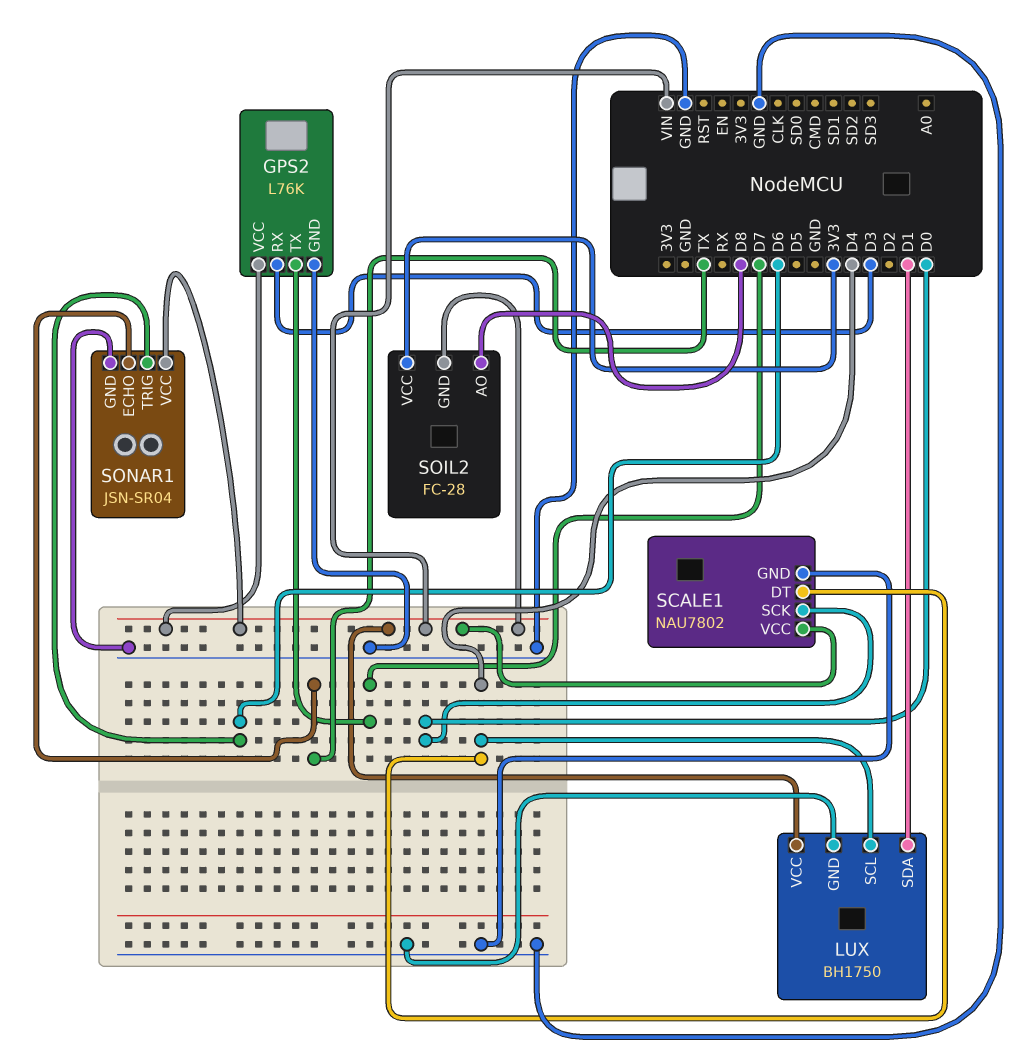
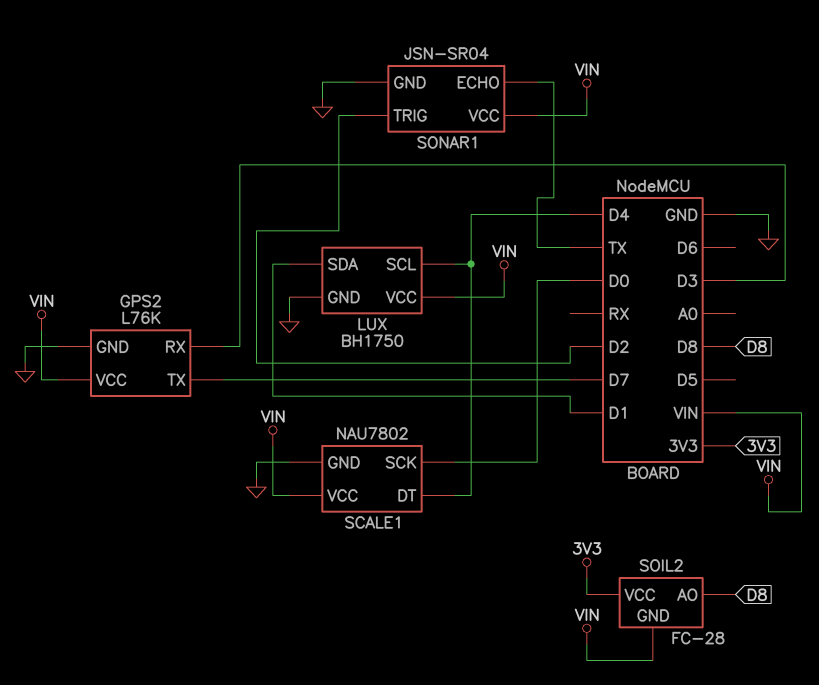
SONAR1 pin TRIG: D6 -> D2

